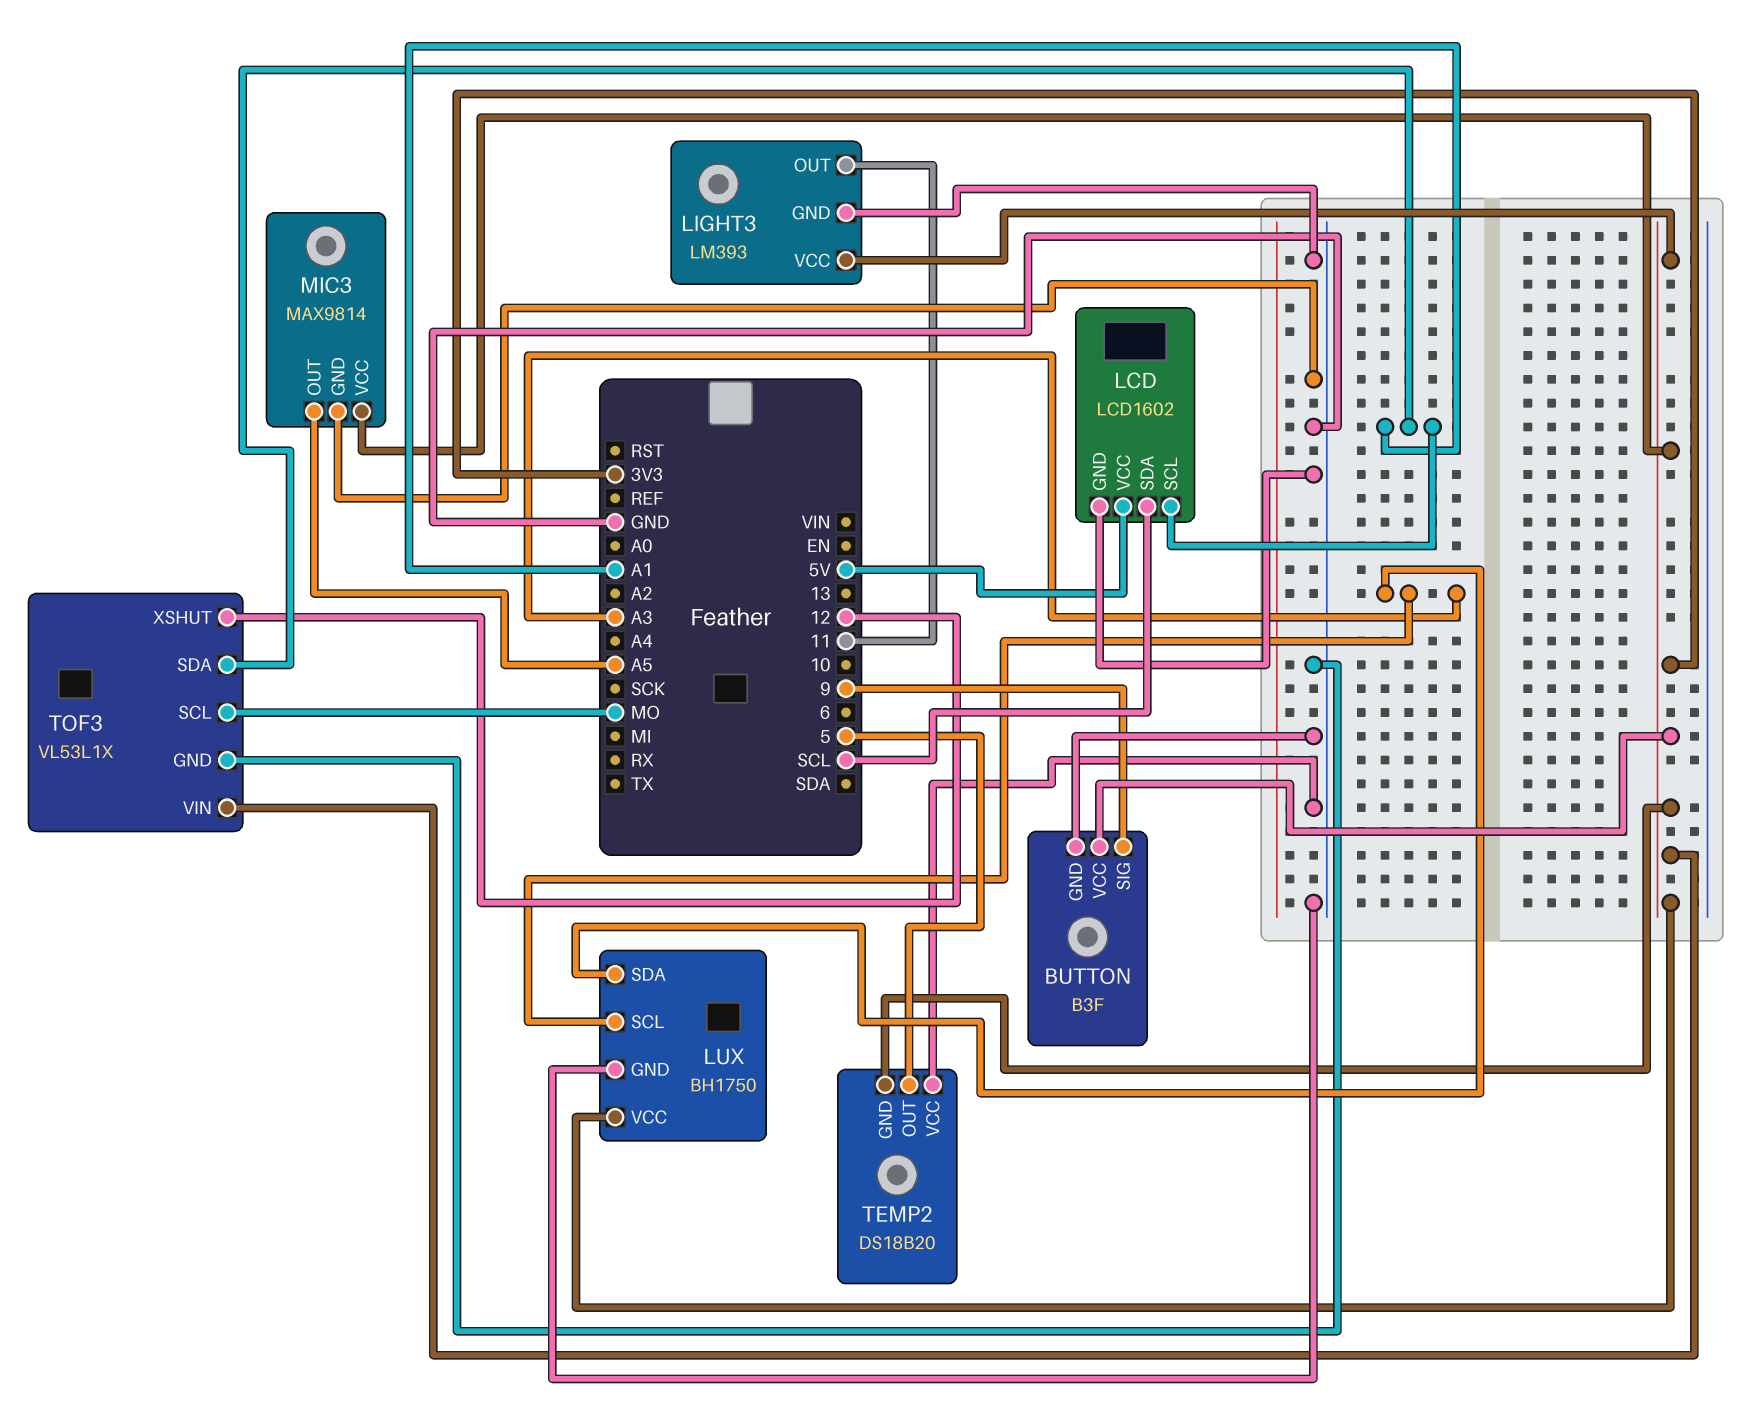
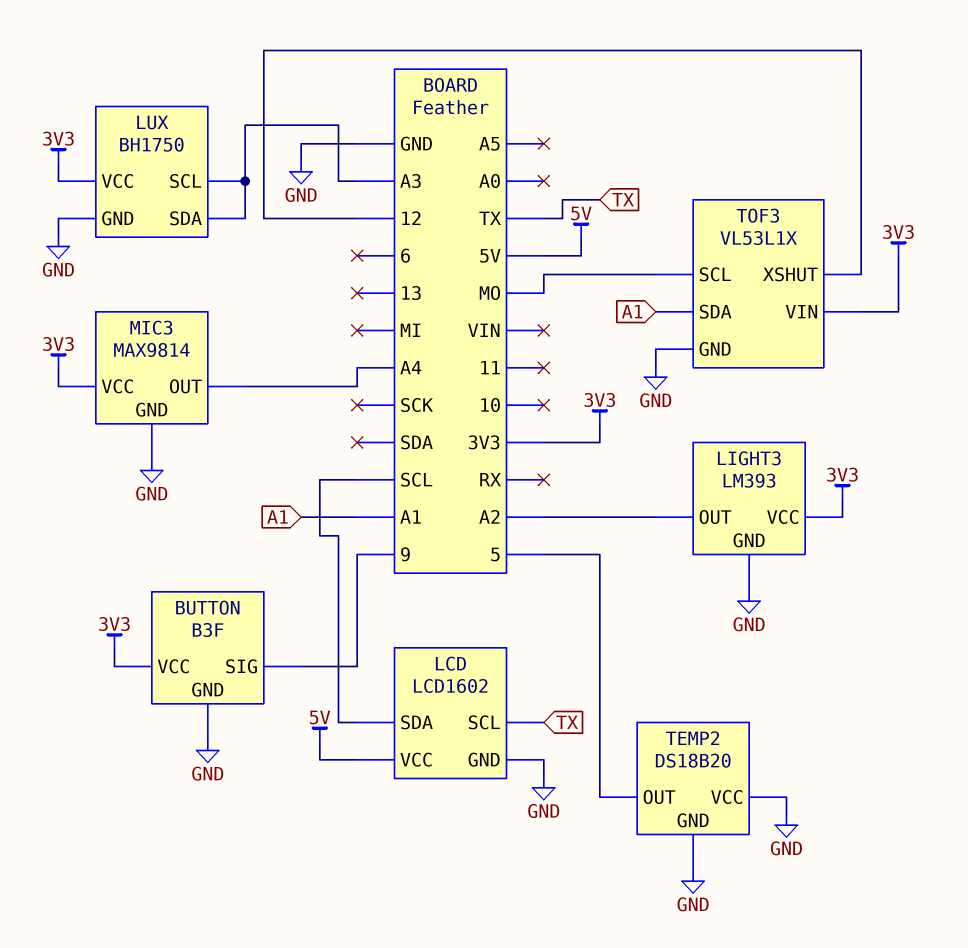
LCD pin SCL: A1 -> TX
LIGHT3 pin OUT: 11 -> A2
MIC3 pin OUT: A5 -> A4
TEMP2 pin GND: 3V3 -> GND

